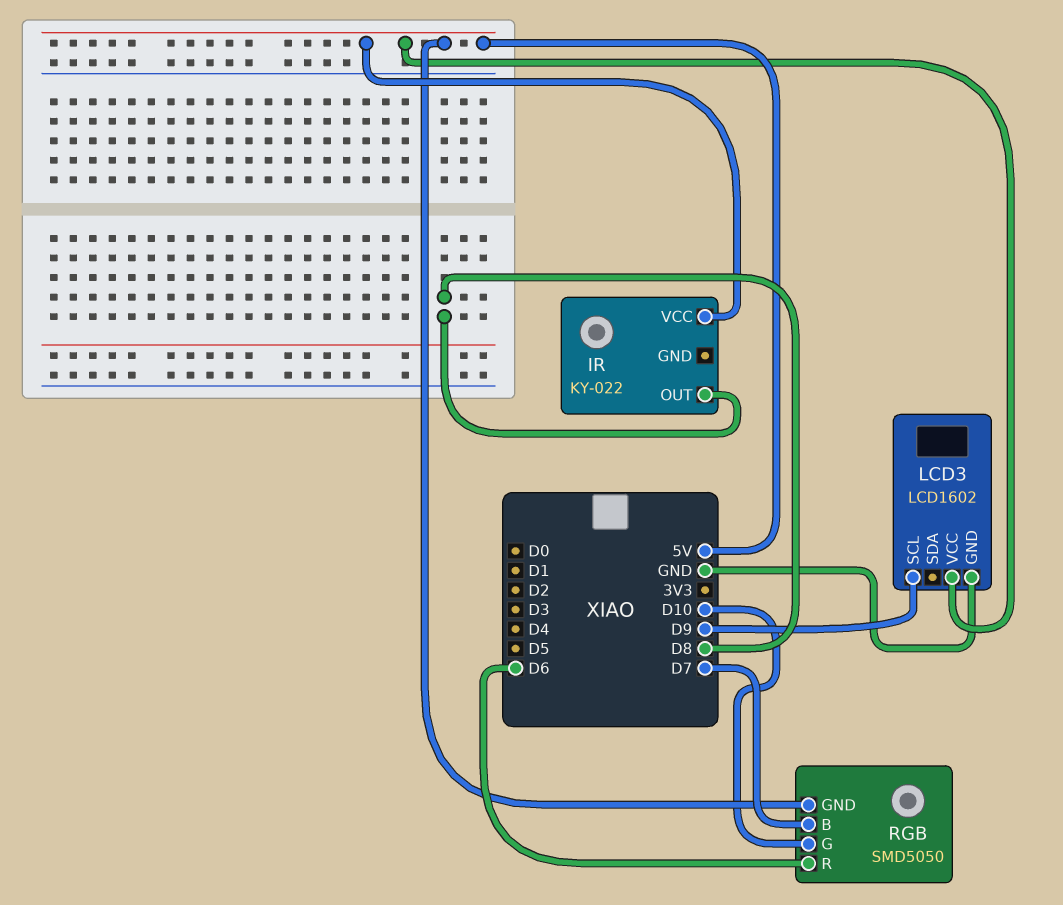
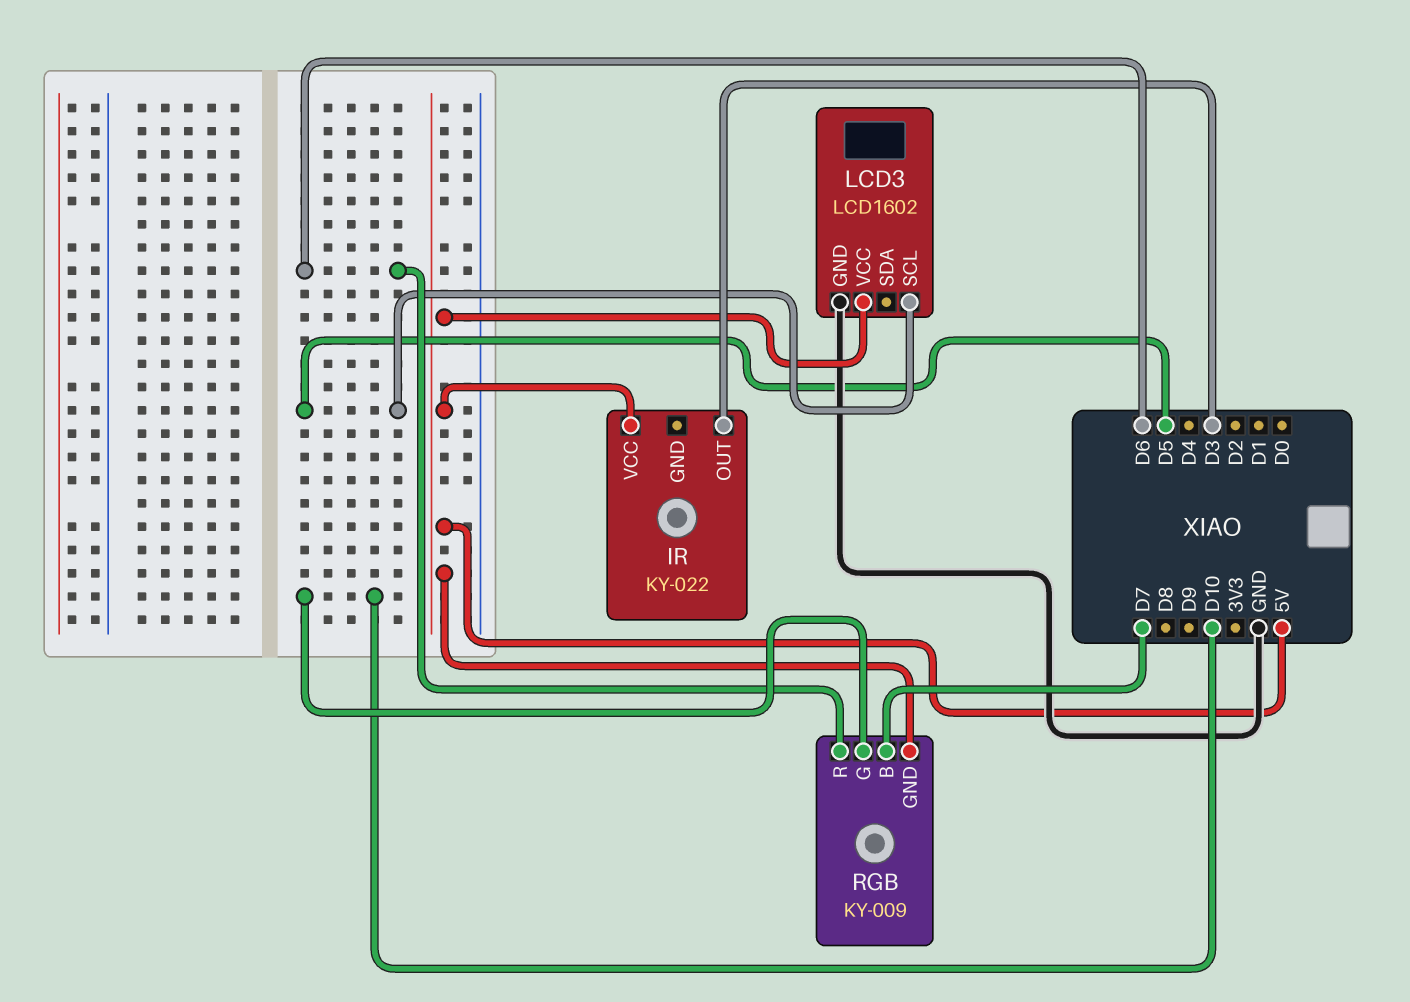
IR pin OUT: D8 -> D3
LCD3 pin SCL: D9 -> D5
RGB: SMD5050 -> KY-009

